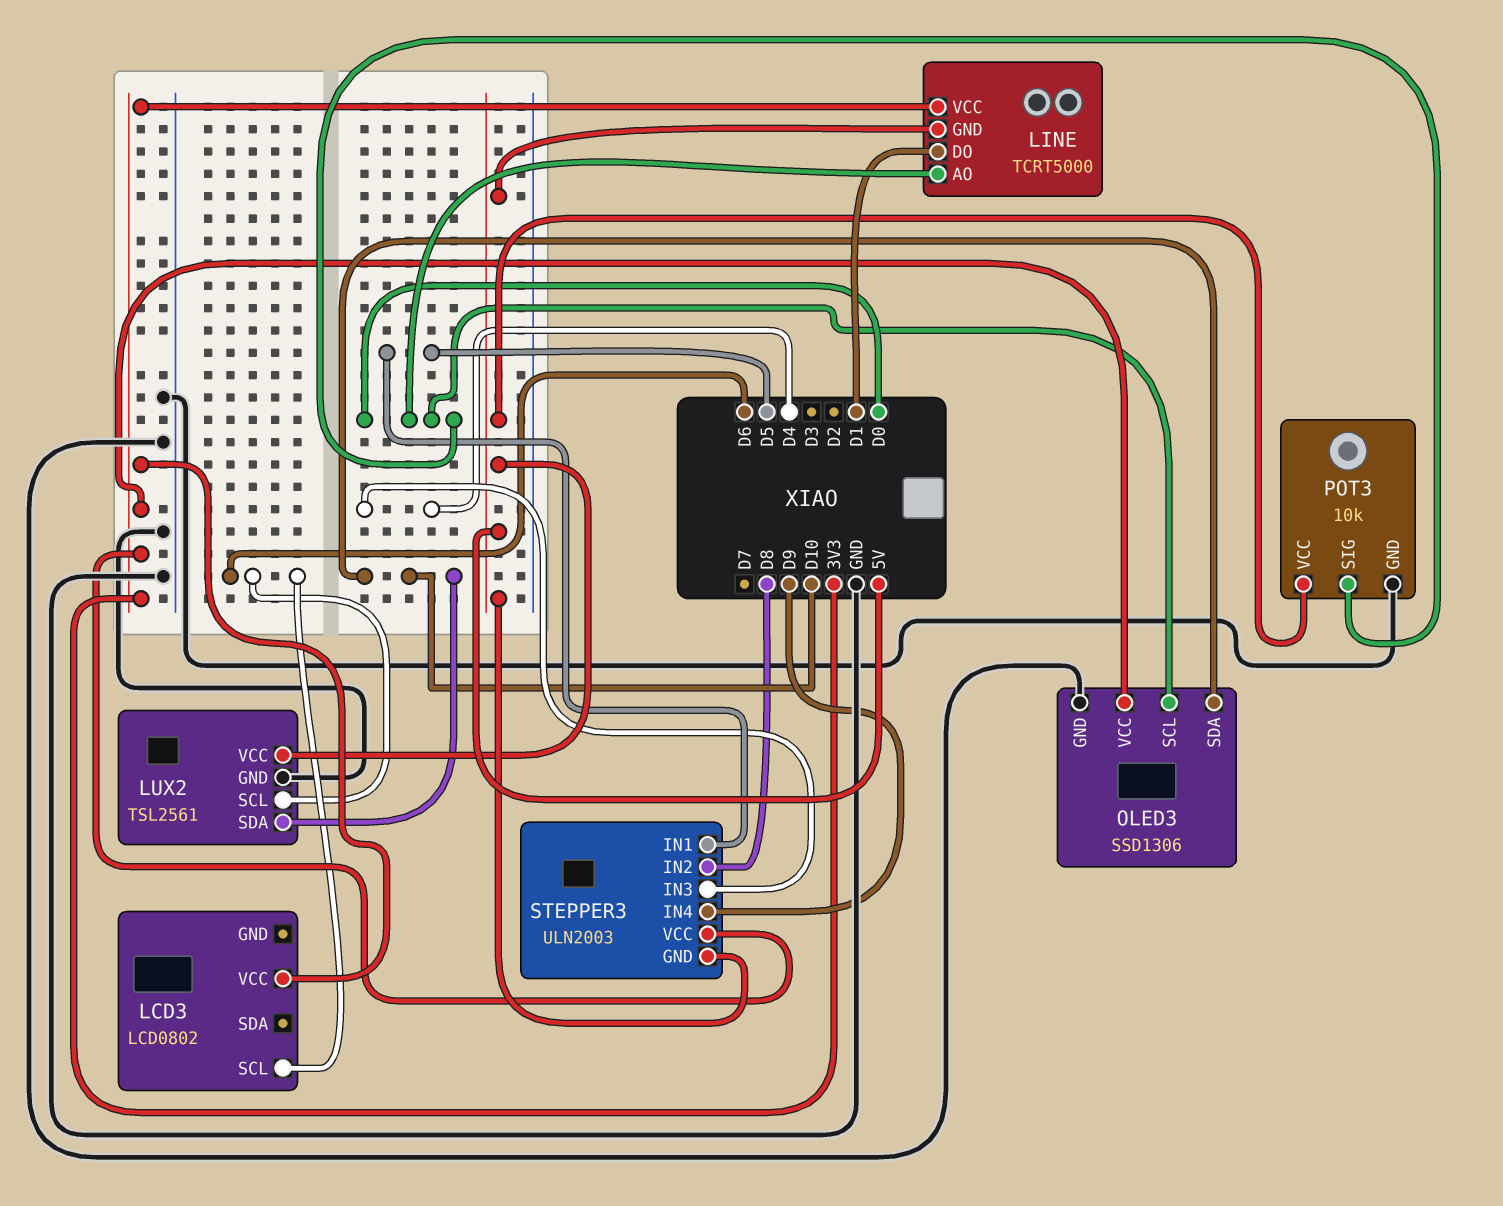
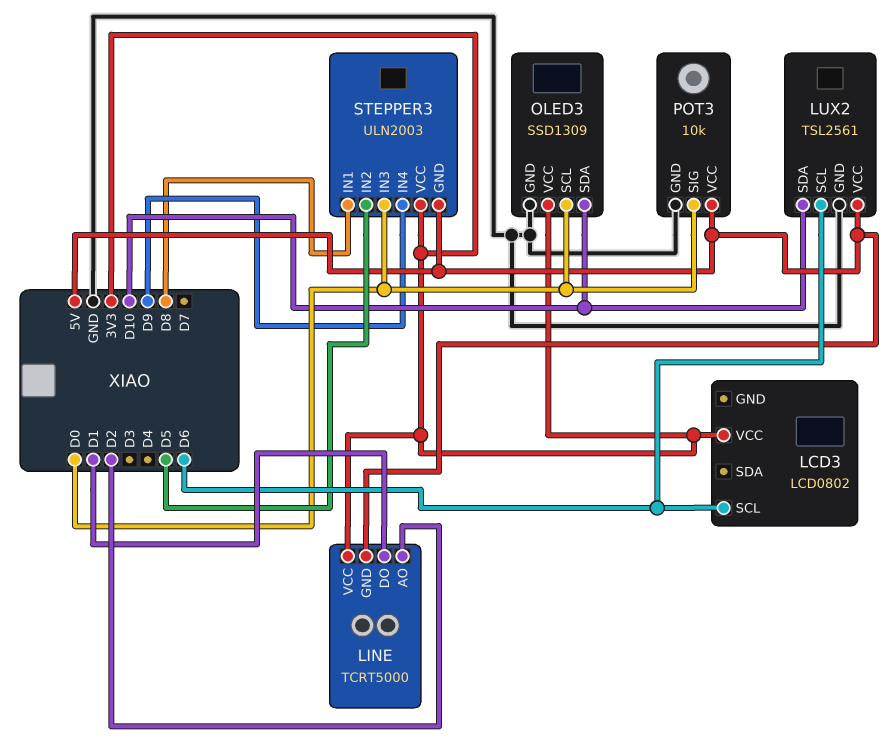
LINE pin AO: D0 -> D2
OLED3: SSD1306 -> SSD1309
STEPPER3 pin IN1: D5 -> D8
STEPPER3 pin IN2: D8 -> D5
STEPPER3 pin IN3: D4 -> D0

